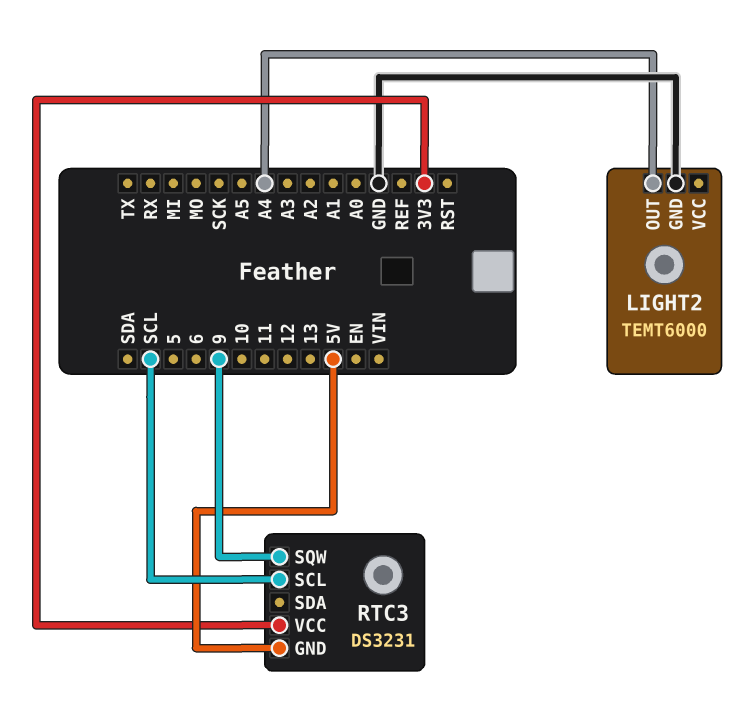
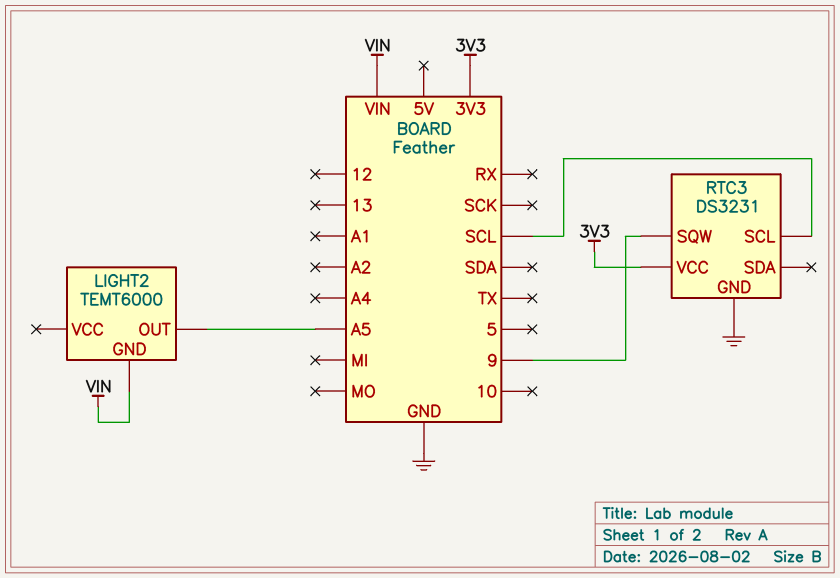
LIGHT2 pin GND: GND -> VIN
LIGHT2 pin OUT: A4 -> A5
RTC3 pin GND: 5V -> GND

